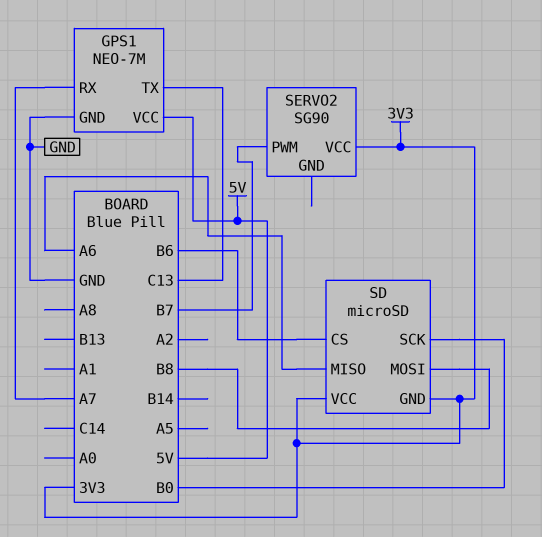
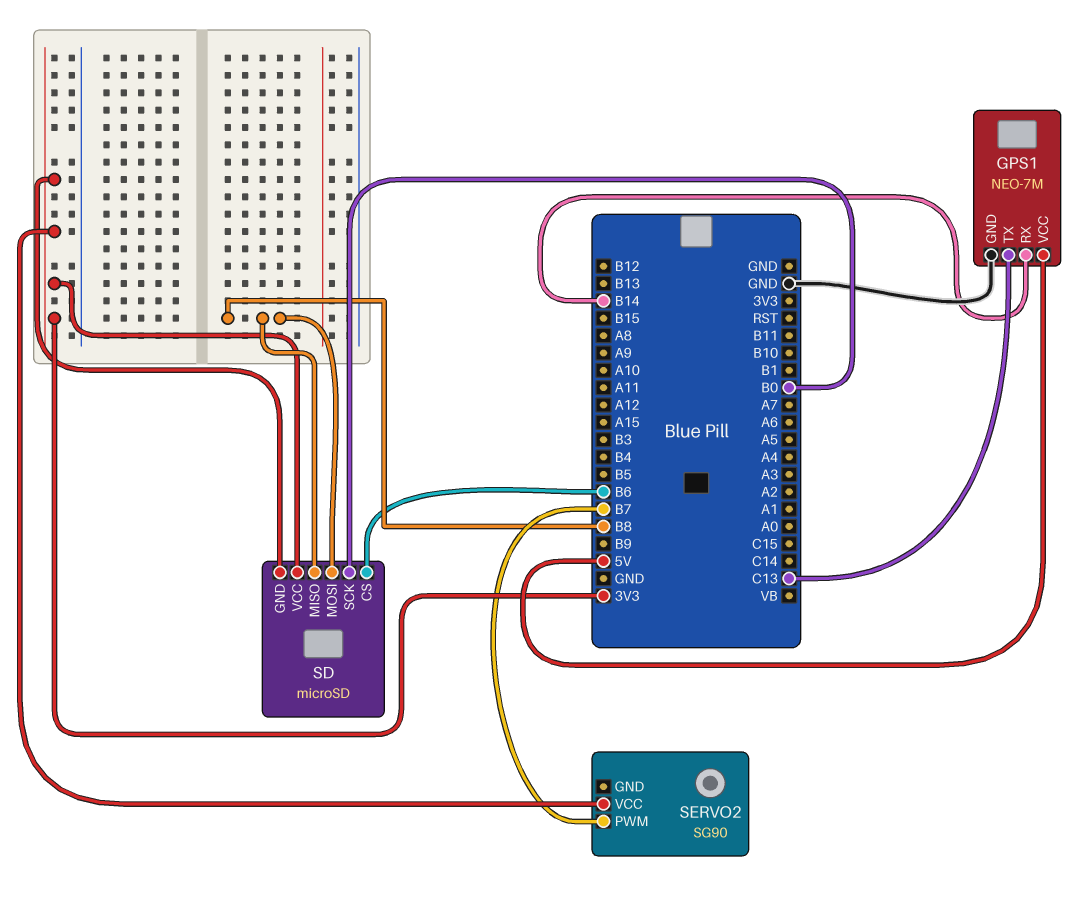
GPS1 pin RX: A7 -> B14
SD pin MISO: A6 -> B8

